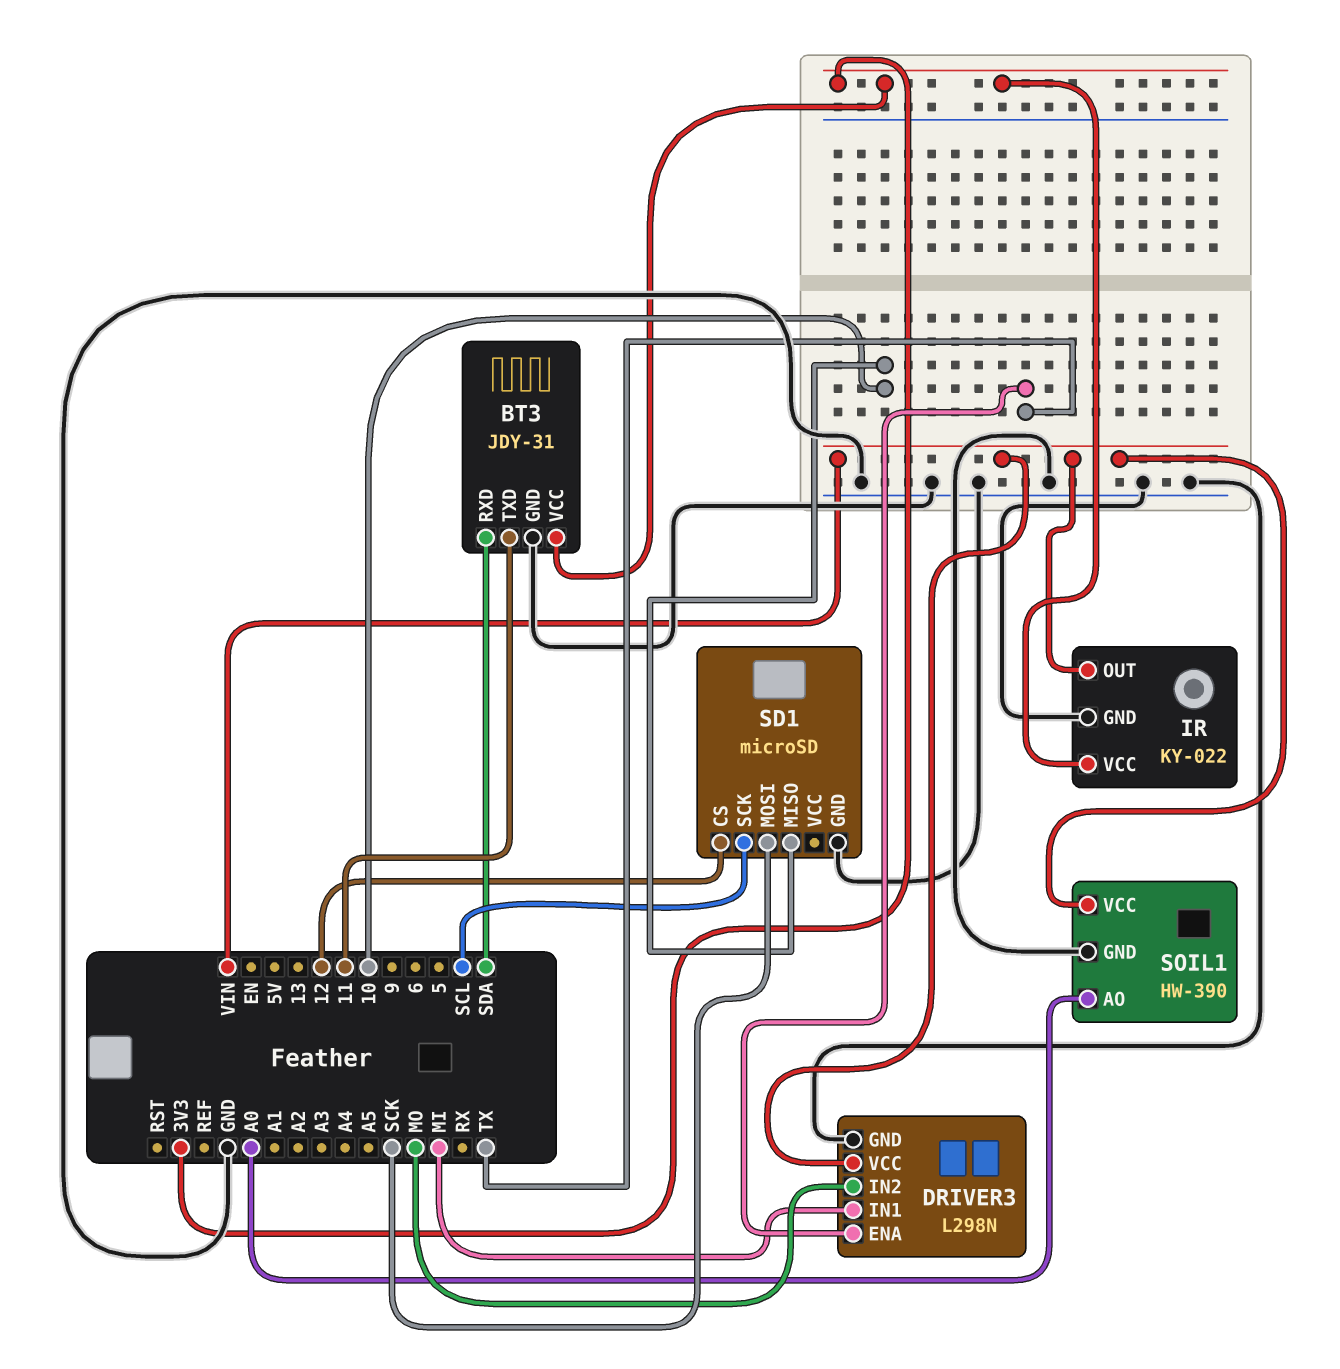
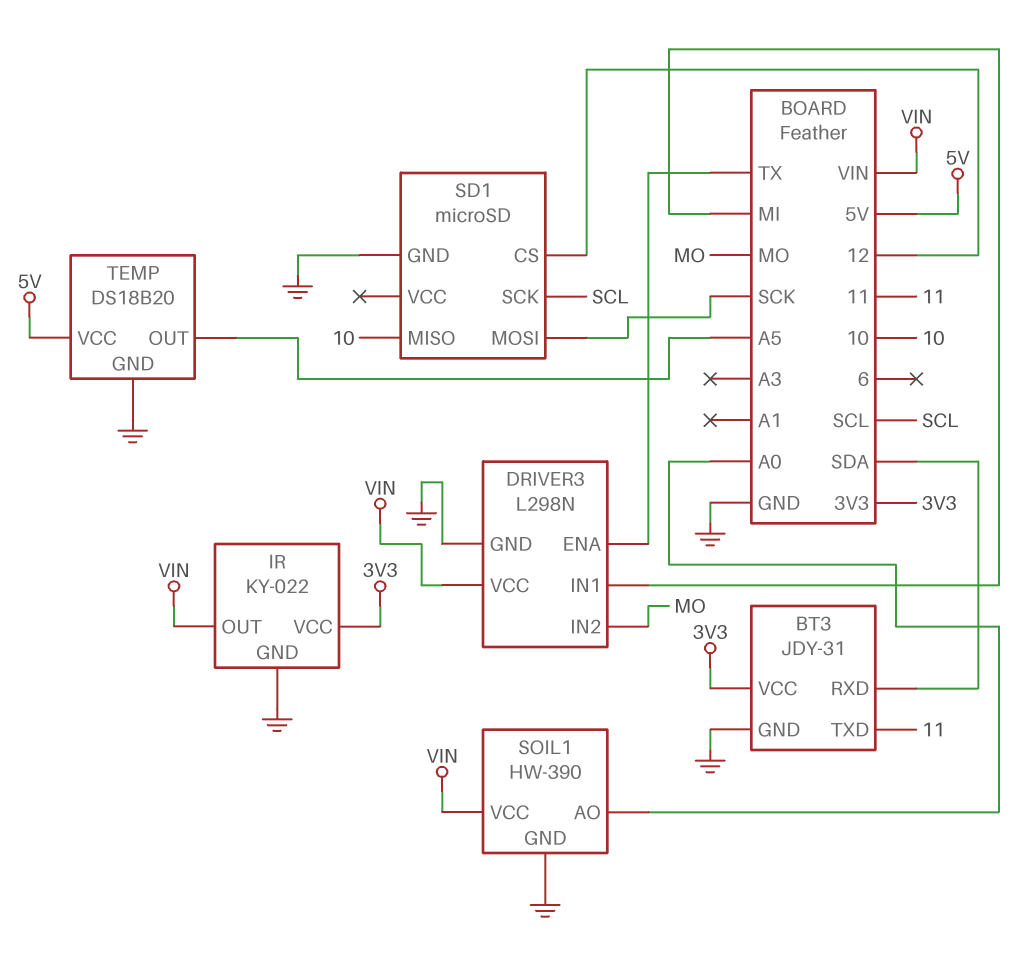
TEMP: none -> DS18B20
TEMP pin GND: none -> GND
TEMP pin OUT: none -> A5
TEMP pin VCC: none -> 5V

